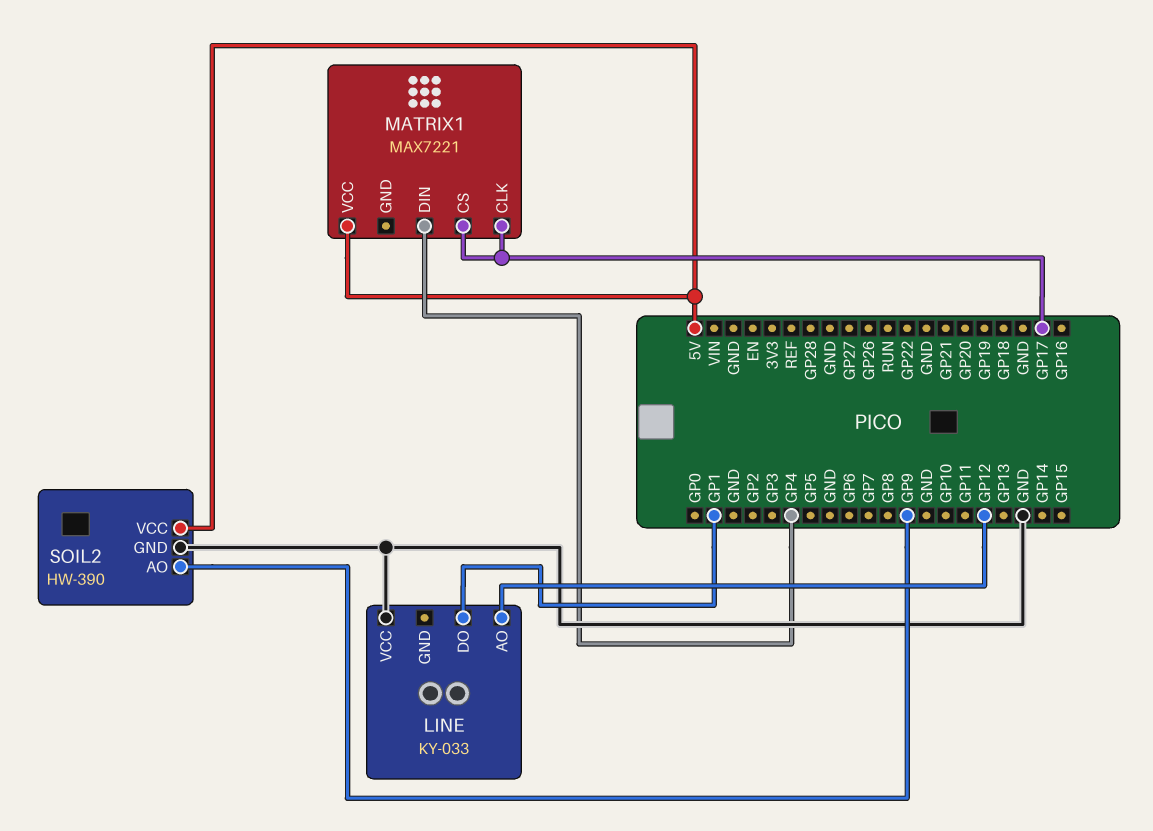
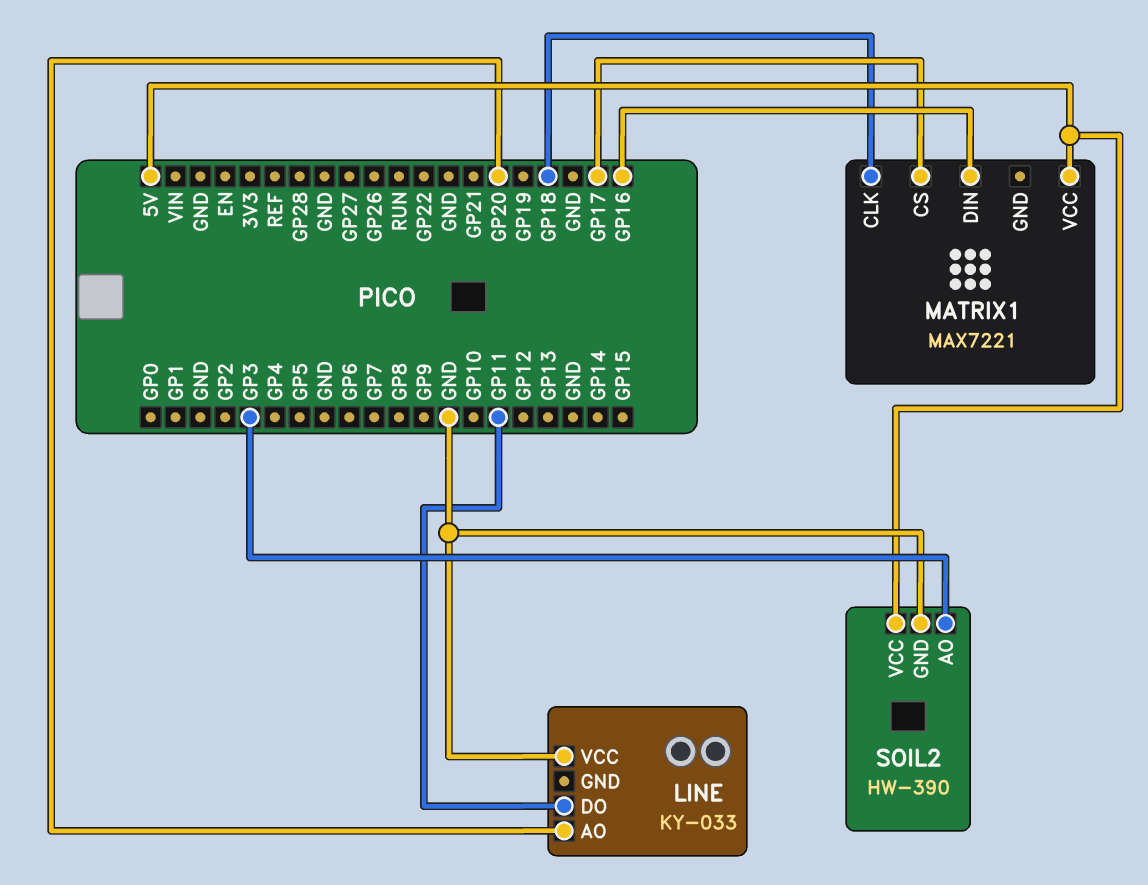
LINE pin AO: GP12 -> GP20
LINE pin DO: GP1 -> GP11
MATRIX1 pin CLK: GP17 -> GP18
MATRIX1 pin DIN: GP4 -> GP16
SOIL2 pin AO: GP9 -> GP3

